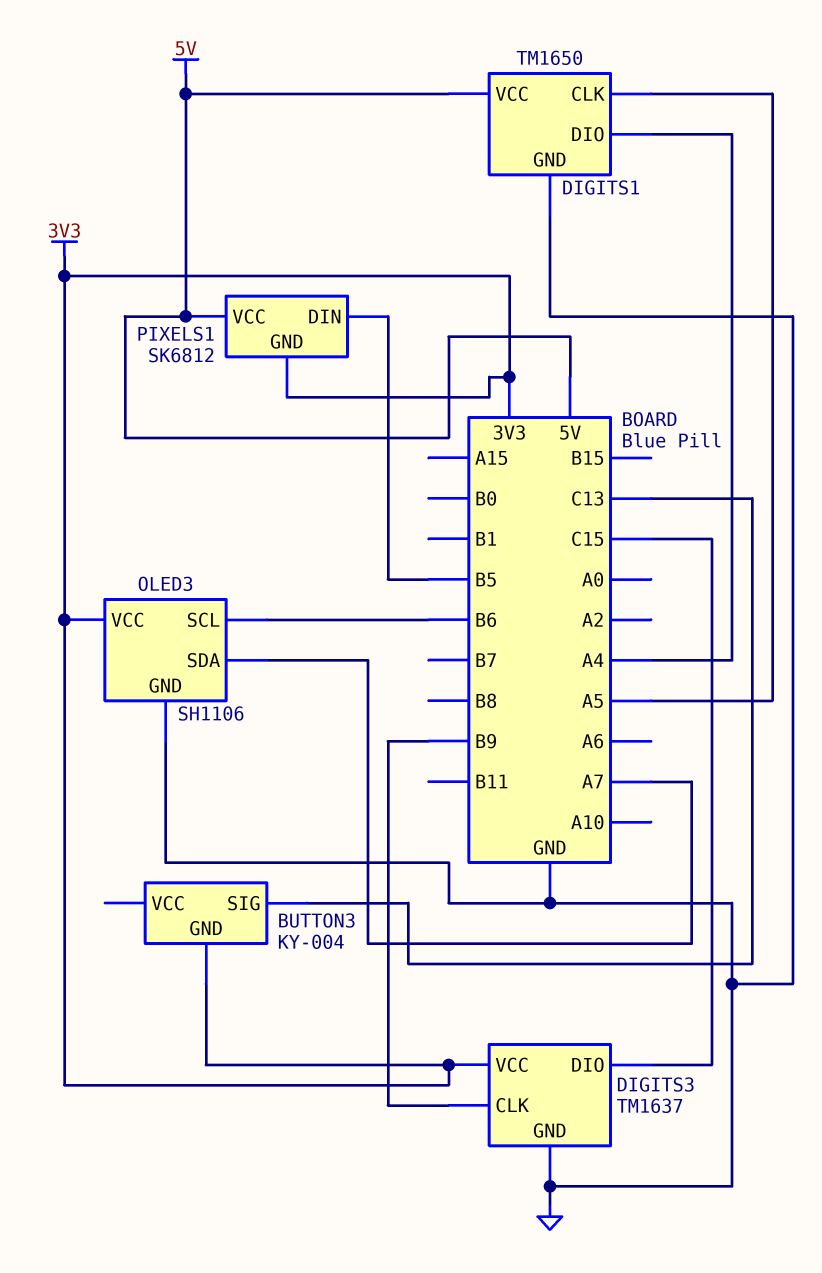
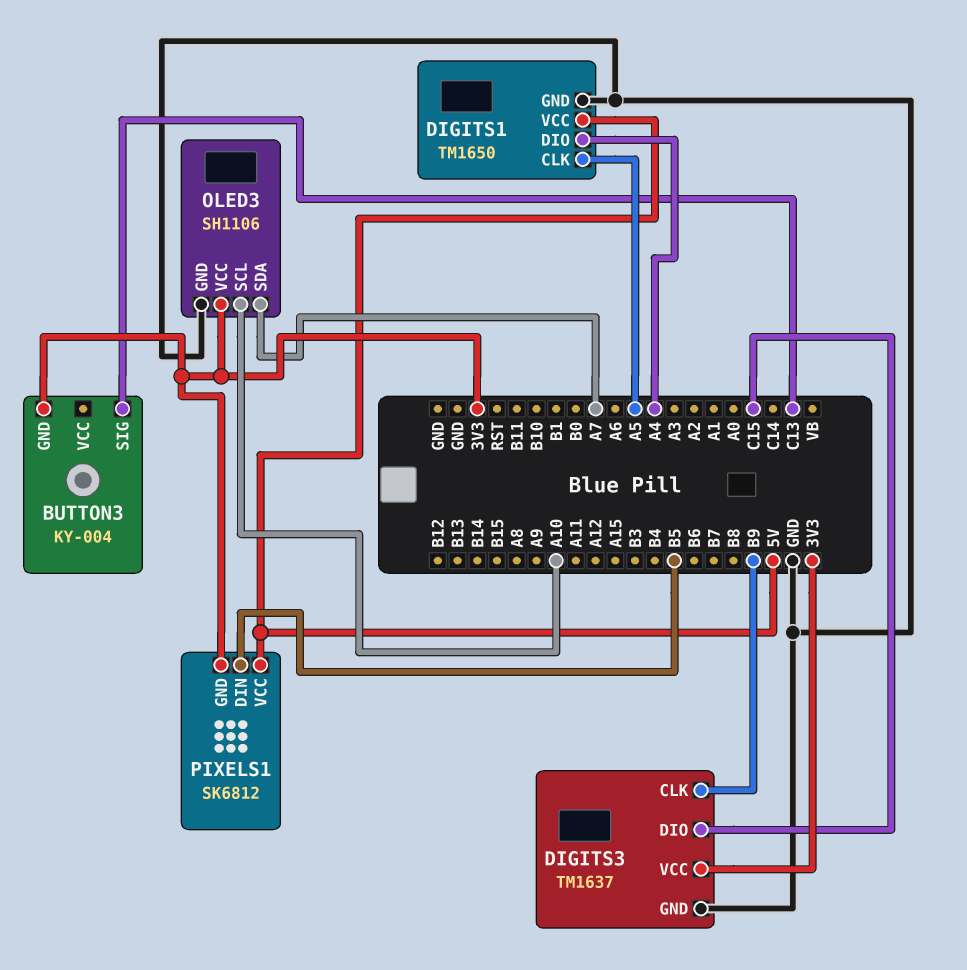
OLED3 pin SCL: B6 -> A10

